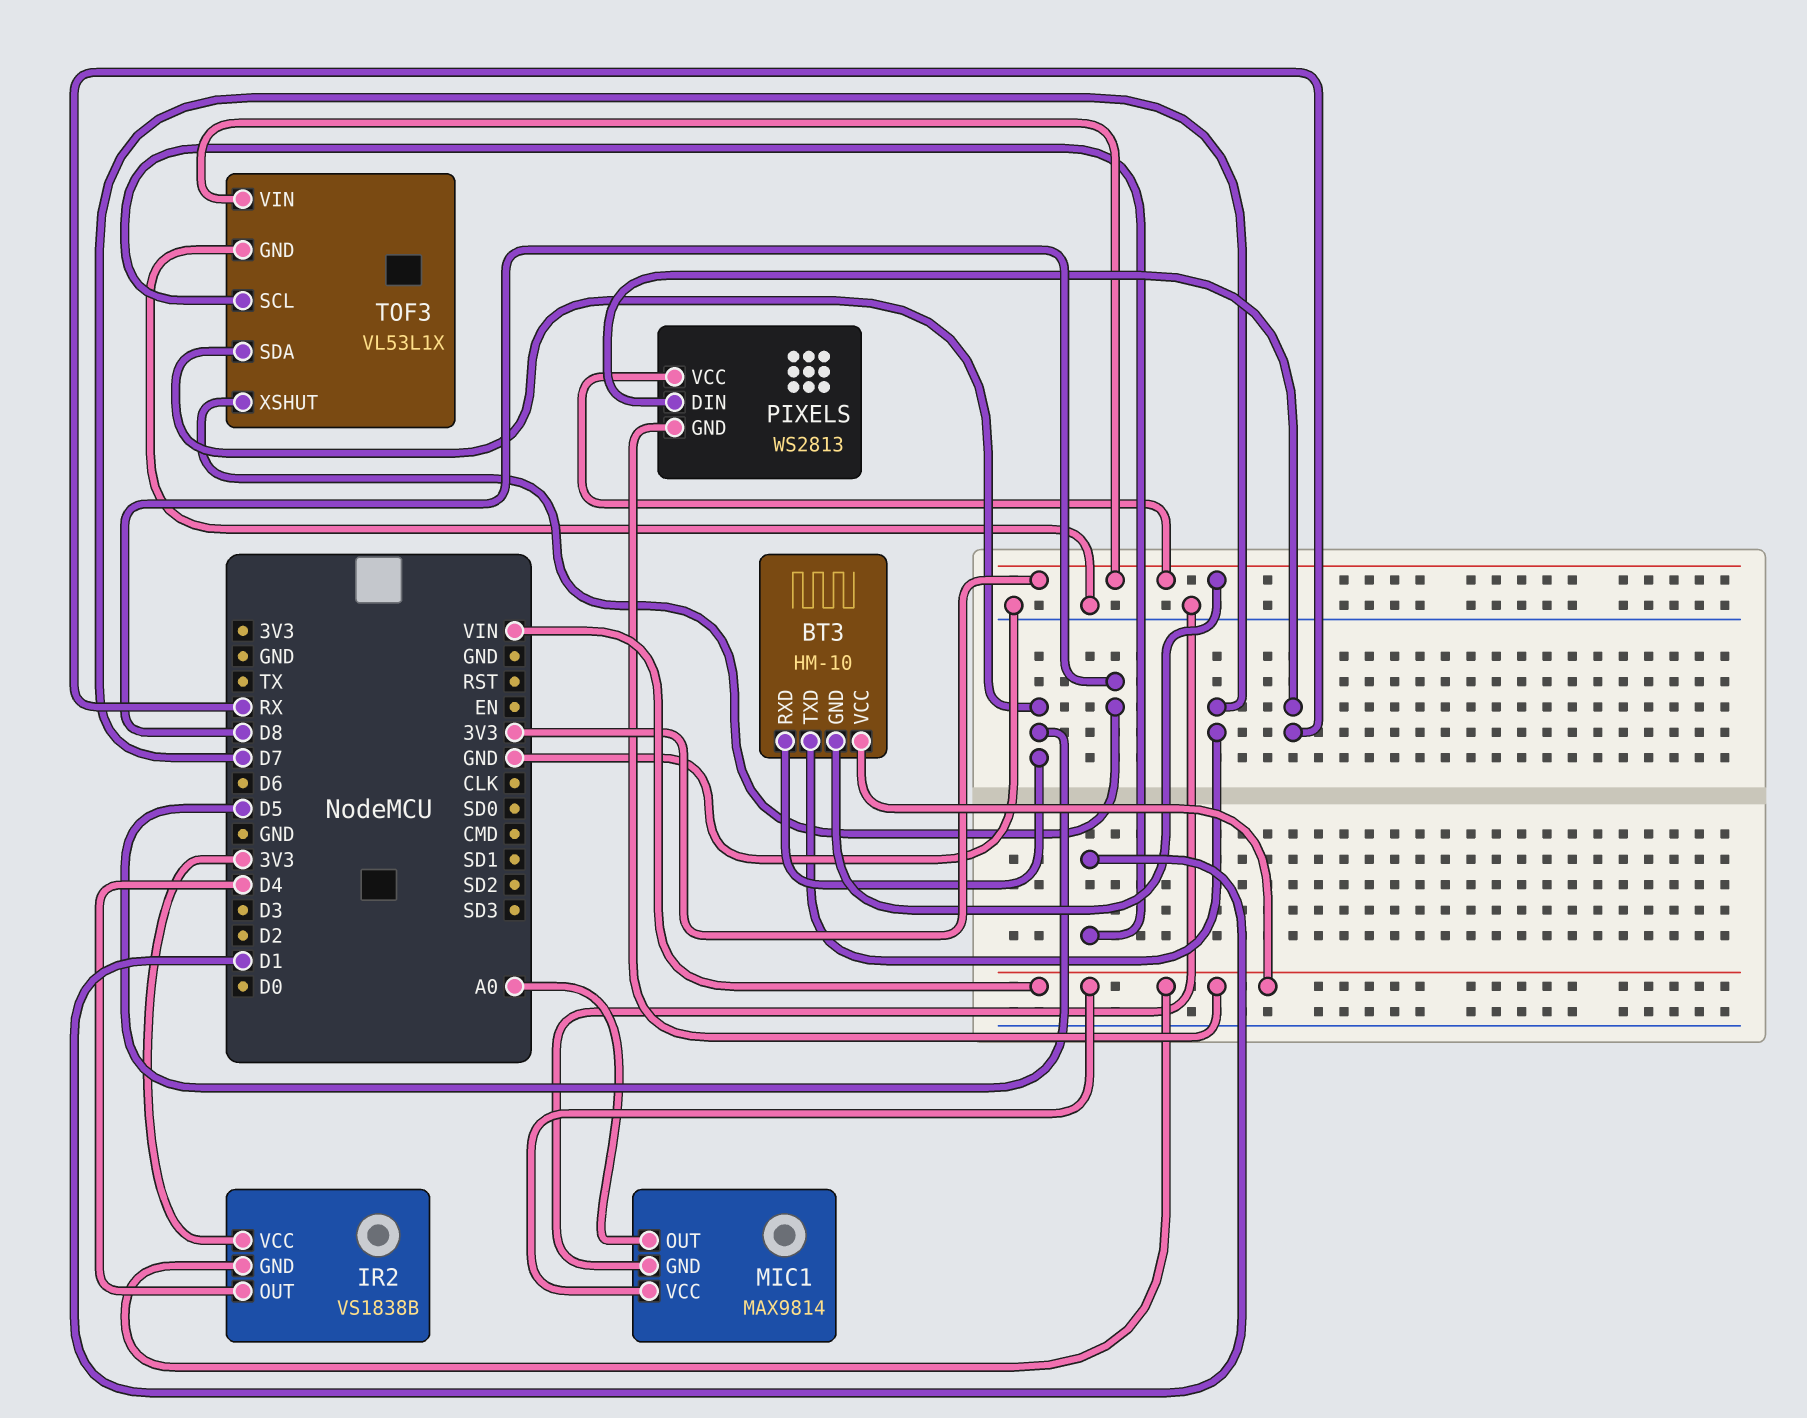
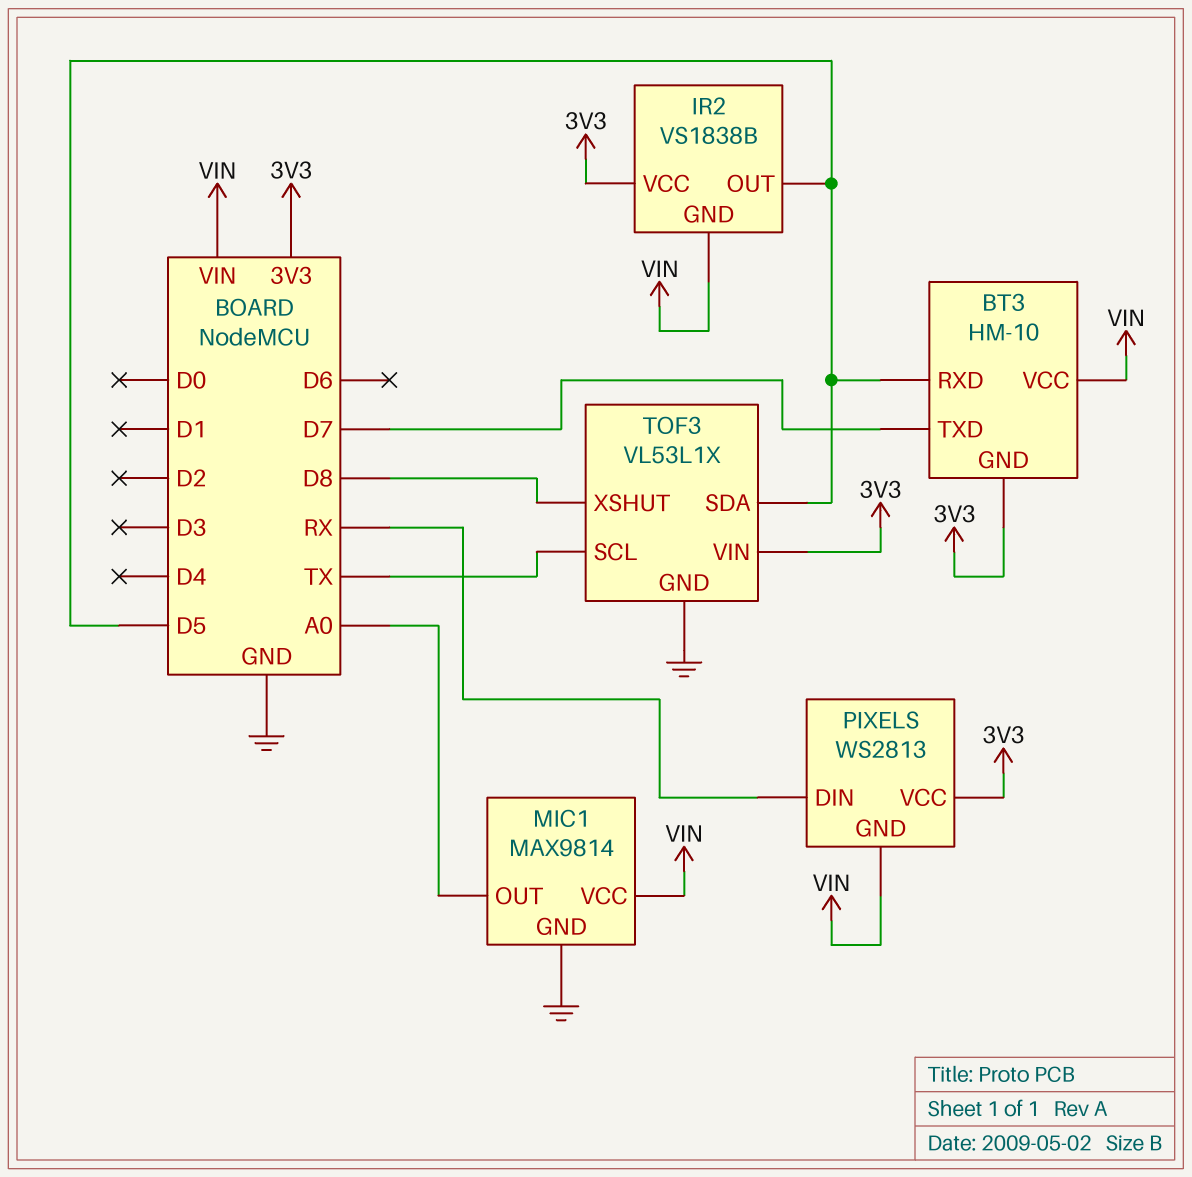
IR2 pin OUT: D4 -> D5
TOF3 pin SCL: D1 -> TX

